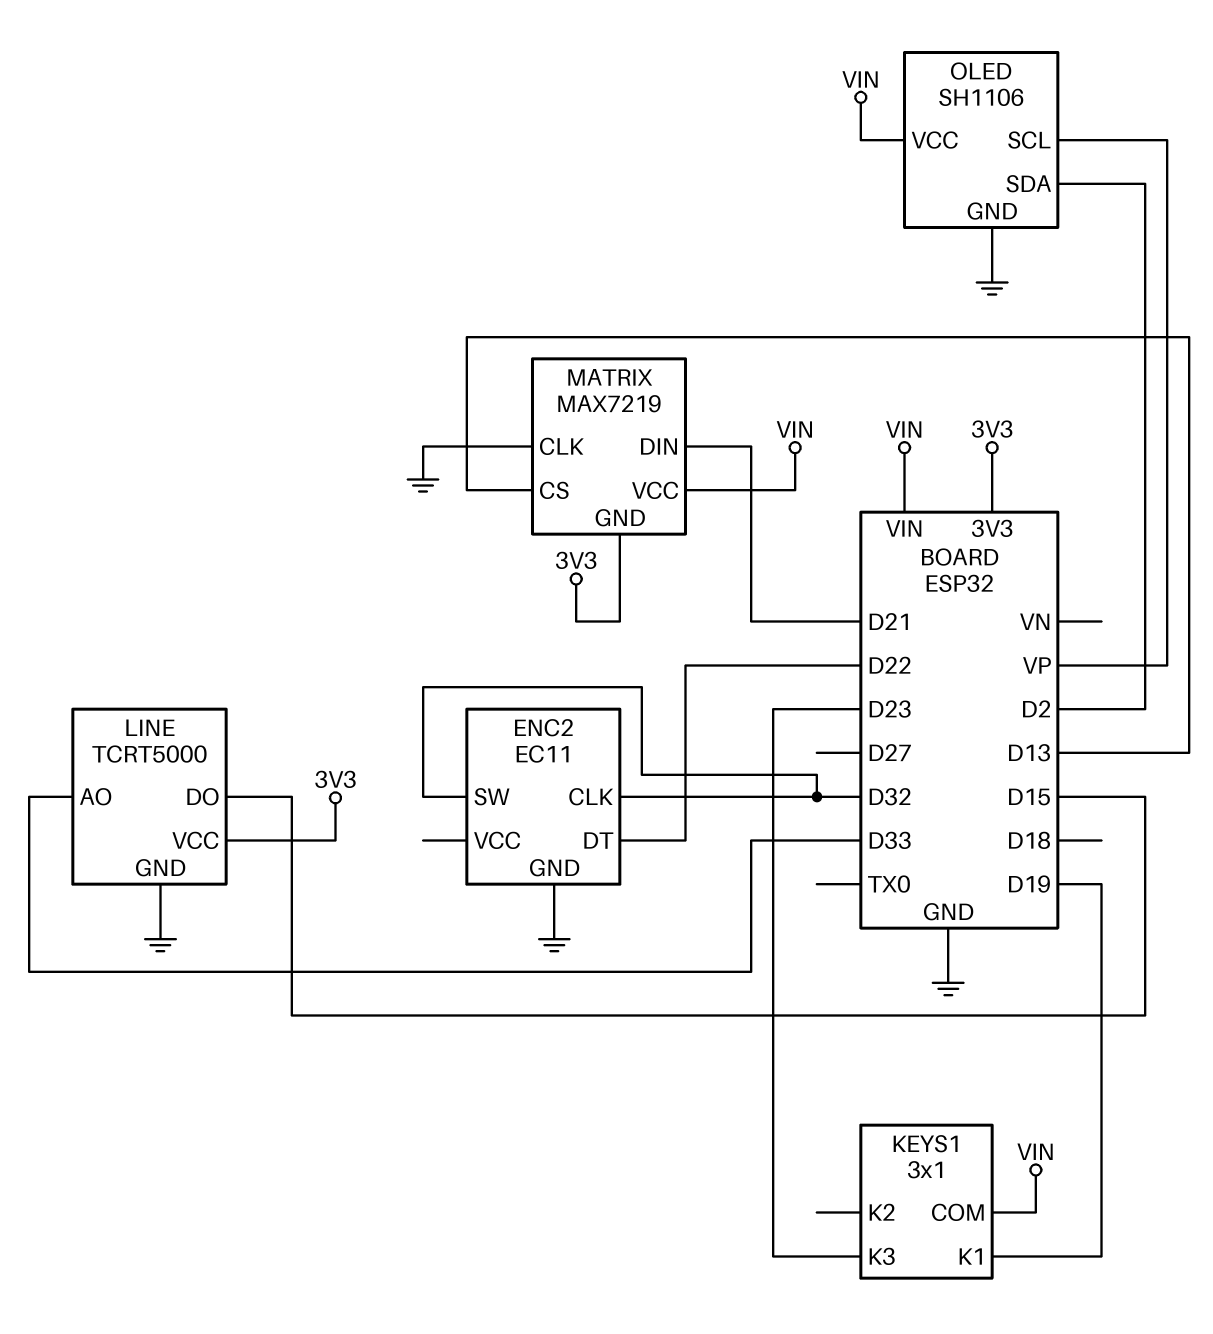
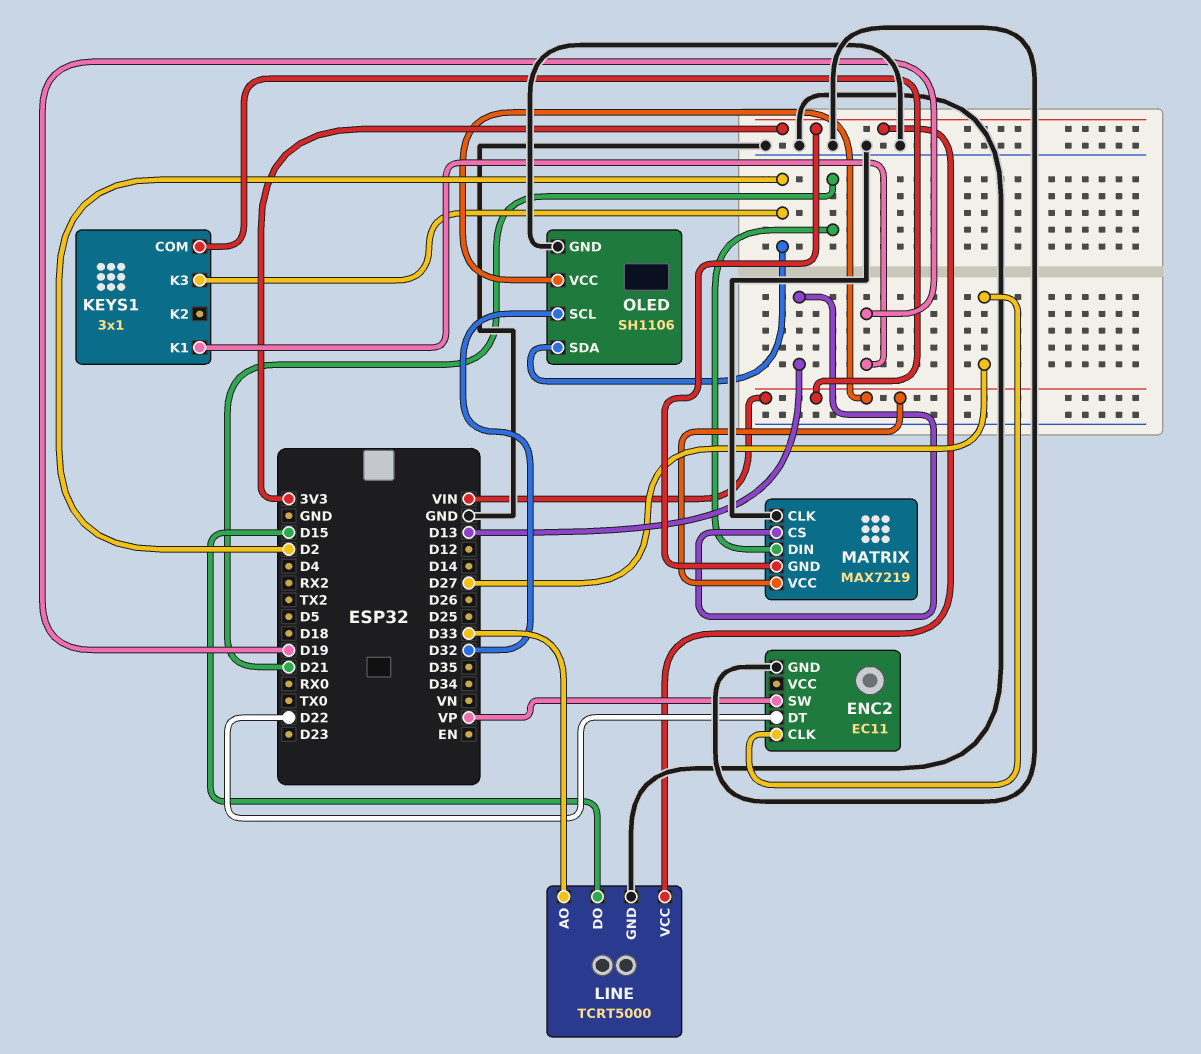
ENC2 pin CLK: D32 -> D27
ENC2 pin SW: D32 -> VP
KEYS1 pin K3: D23 -> D2
OLED pin SCL: VP -> D32

